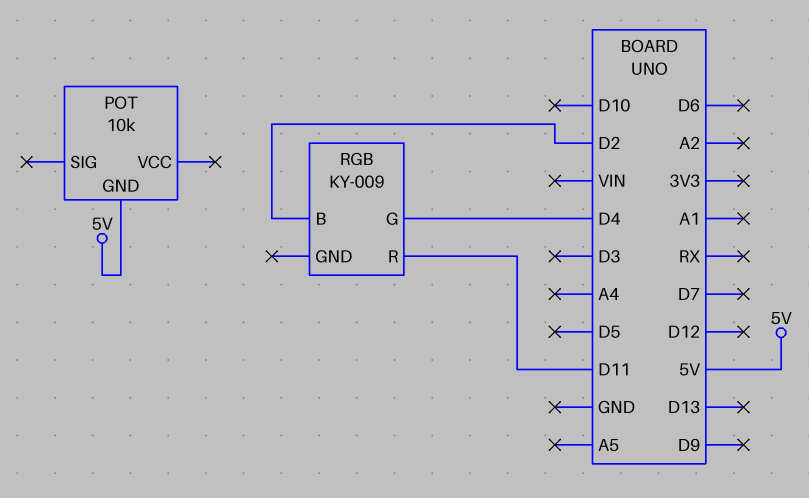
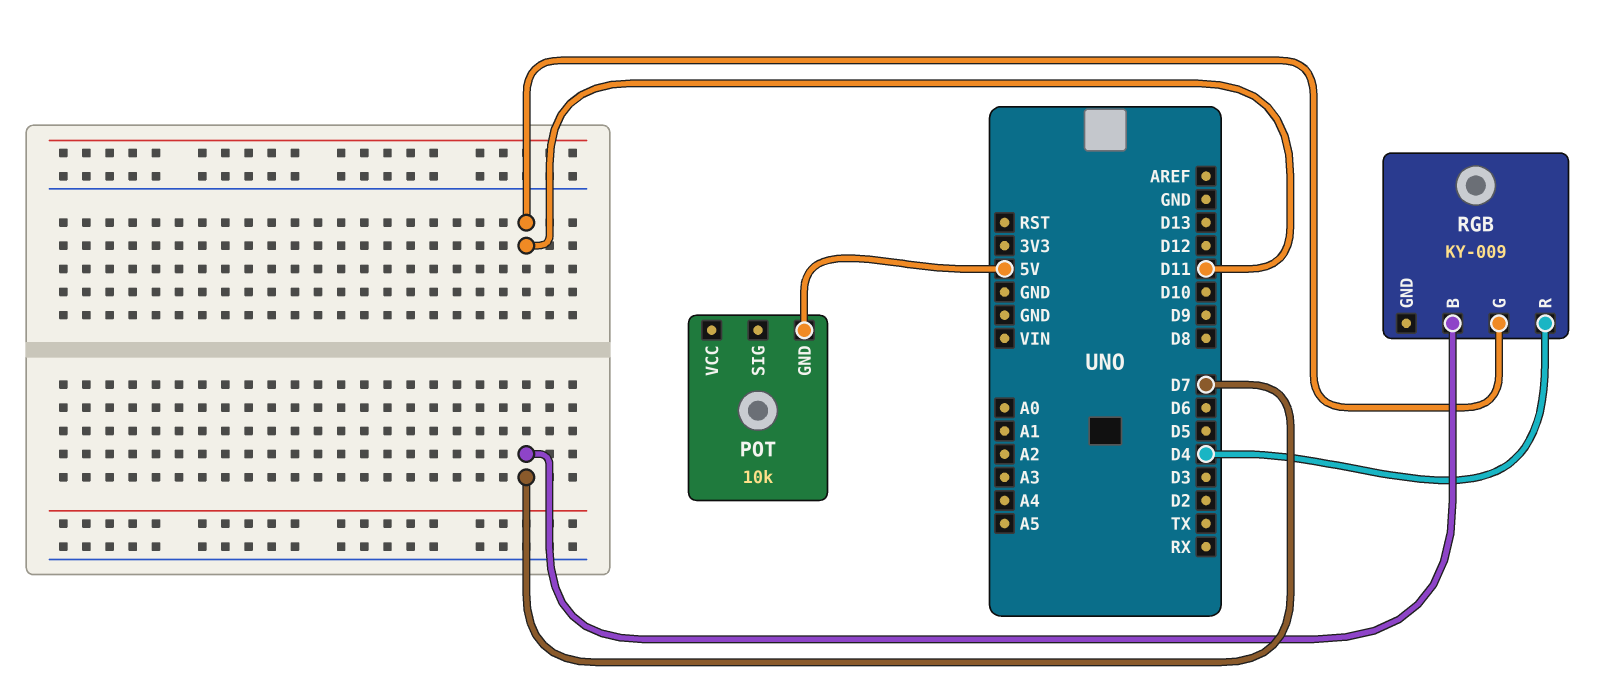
RGB pin B: D2 -> D7
RGB pin G: D4 -> D11
RGB pin R: D11 -> D4

